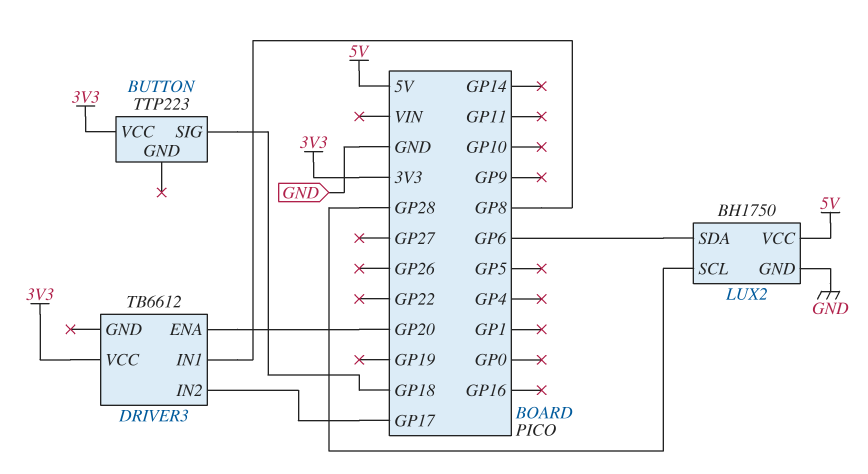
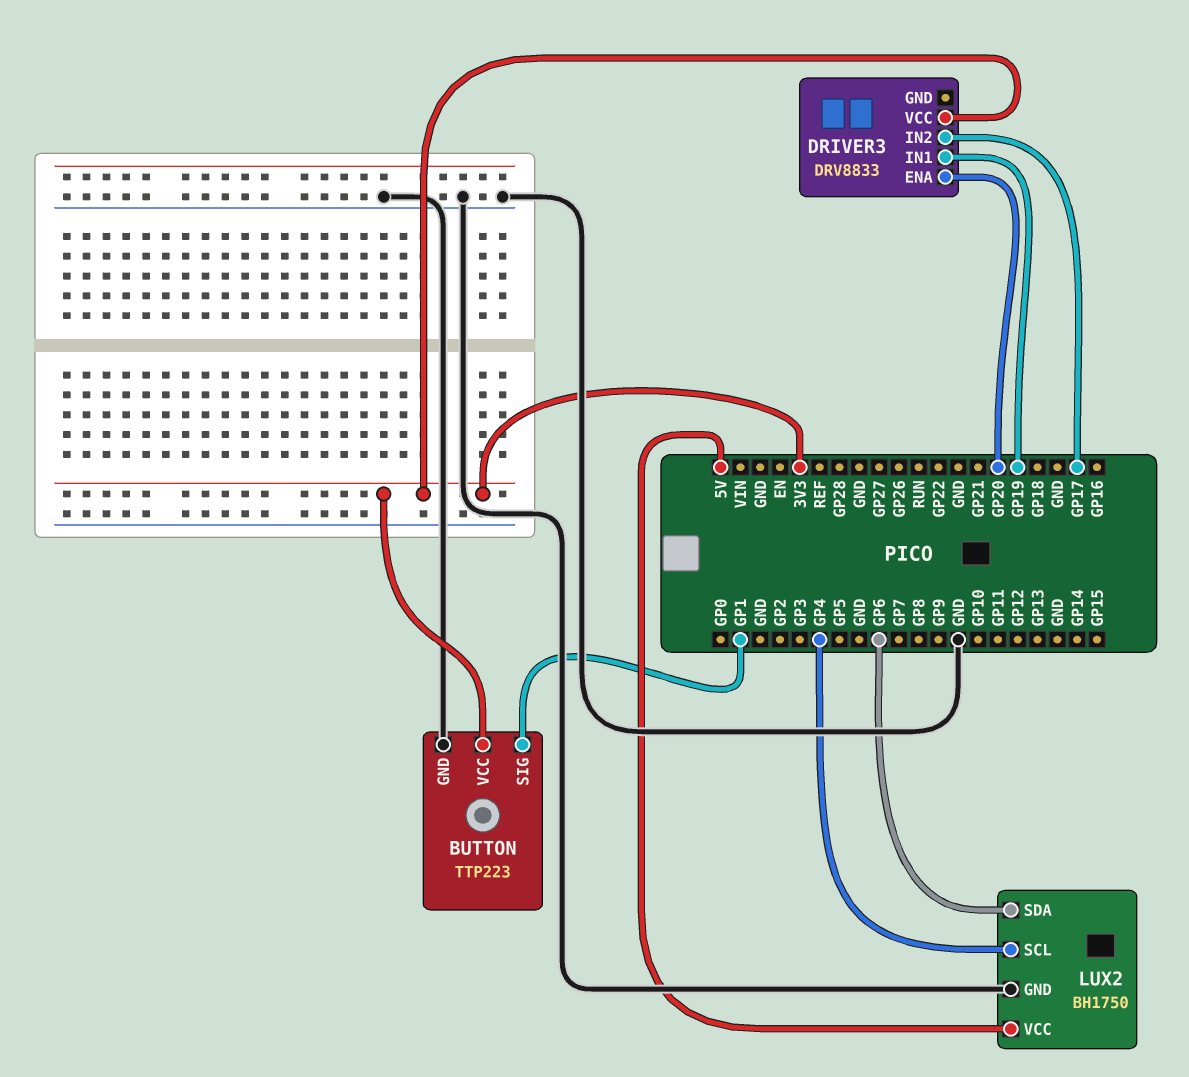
BUTTON pin GND: none -> GND
BUTTON pin SIG: GP18 -> GP1
DRIVER3: TB6612 -> DRV8833
DRIVER3 pin IN1: GP8 -> GP19
LUX2 pin SCL: GP28 -> GP4

